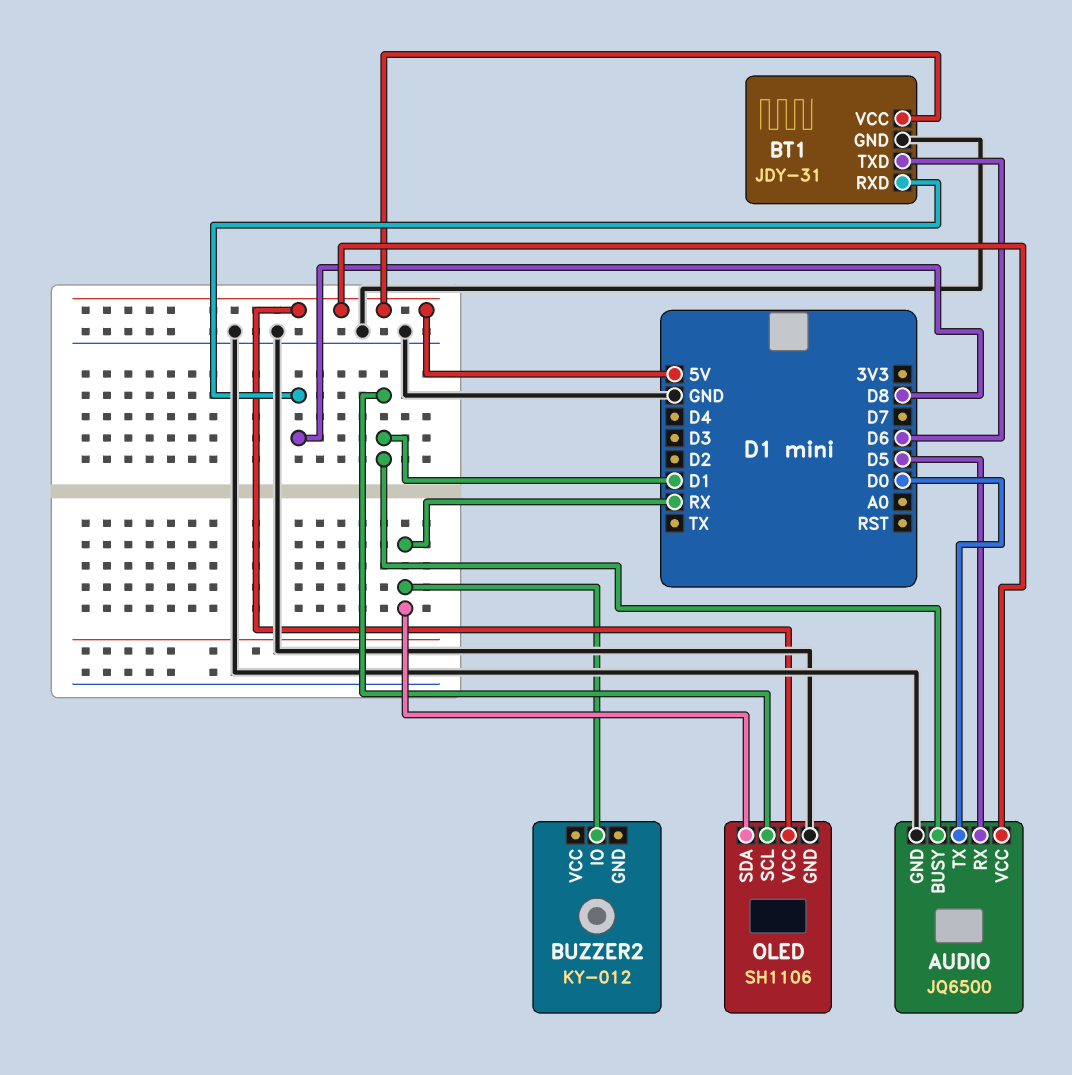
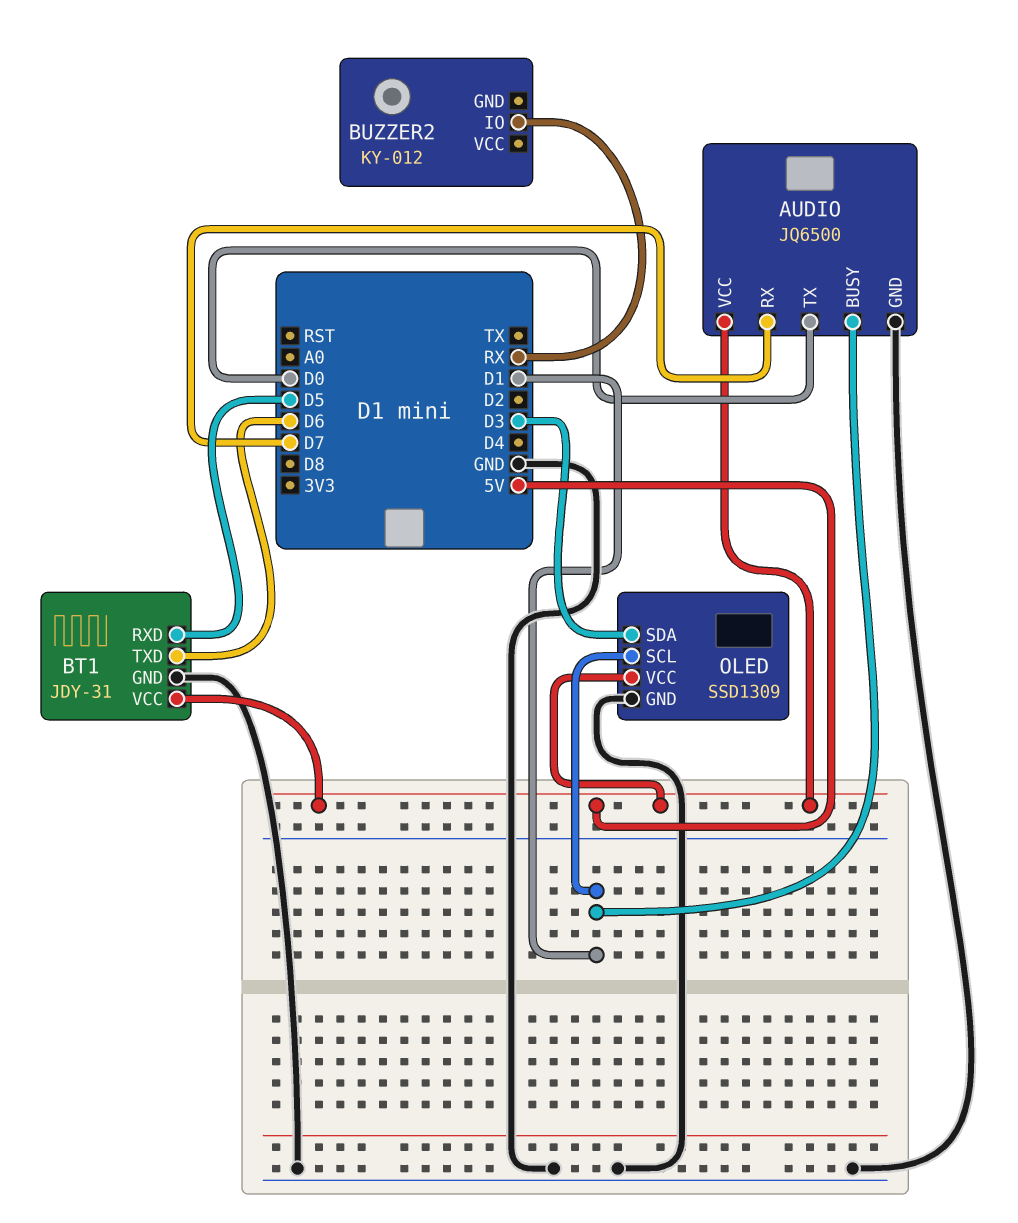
AUDIO pin RX: D5 -> D7
BT1 pin RXD: D8 -> D5
OLED: SH1106 -> SSD1309
OLED pin SDA: RX -> D3

